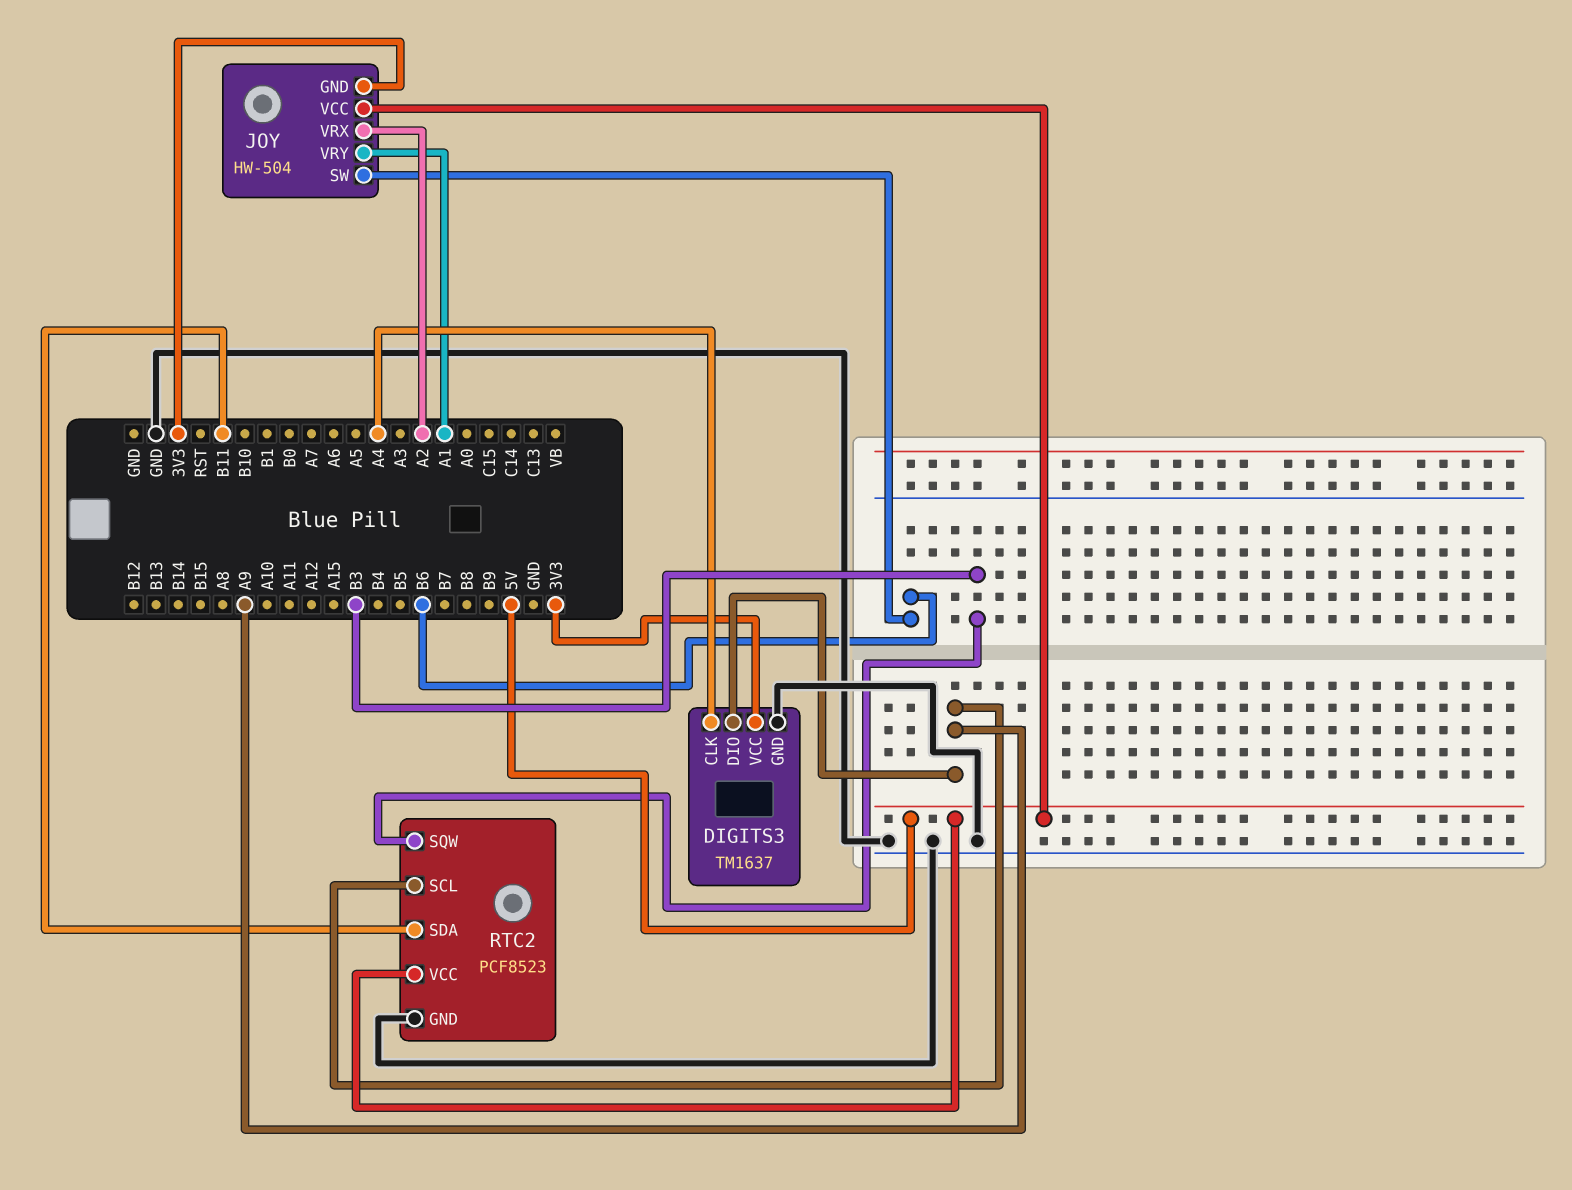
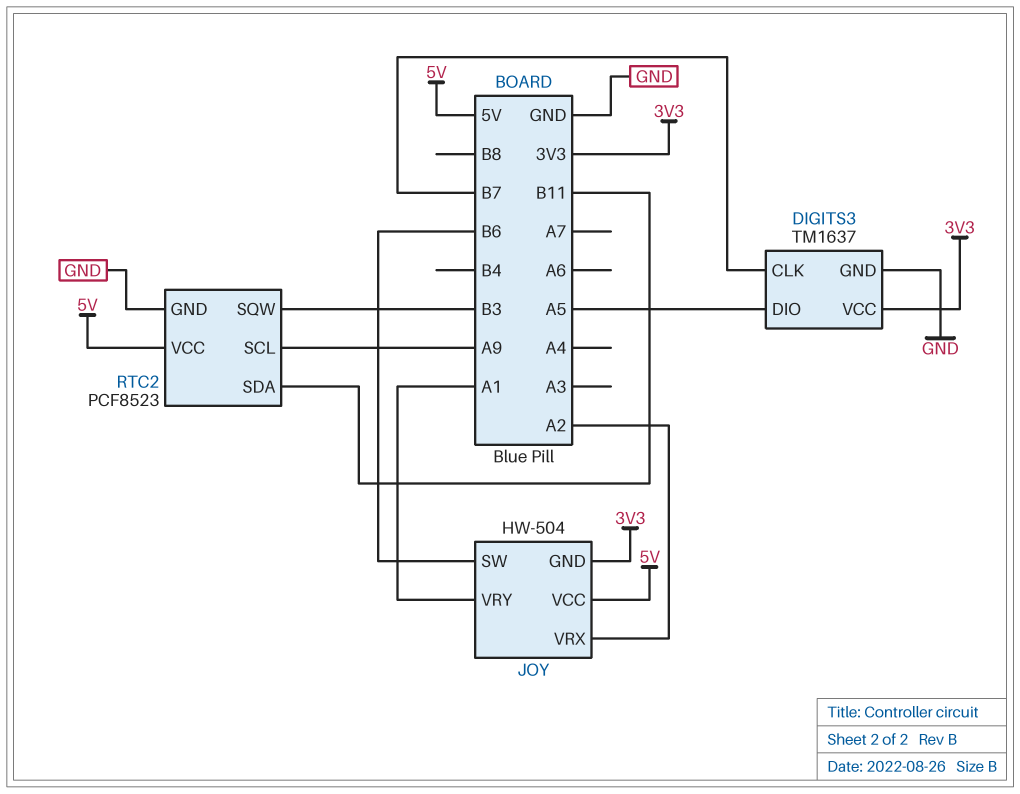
DIGITS3 pin CLK: A4 -> B7
DIGITS3 pin DIO: A9 -> A5

